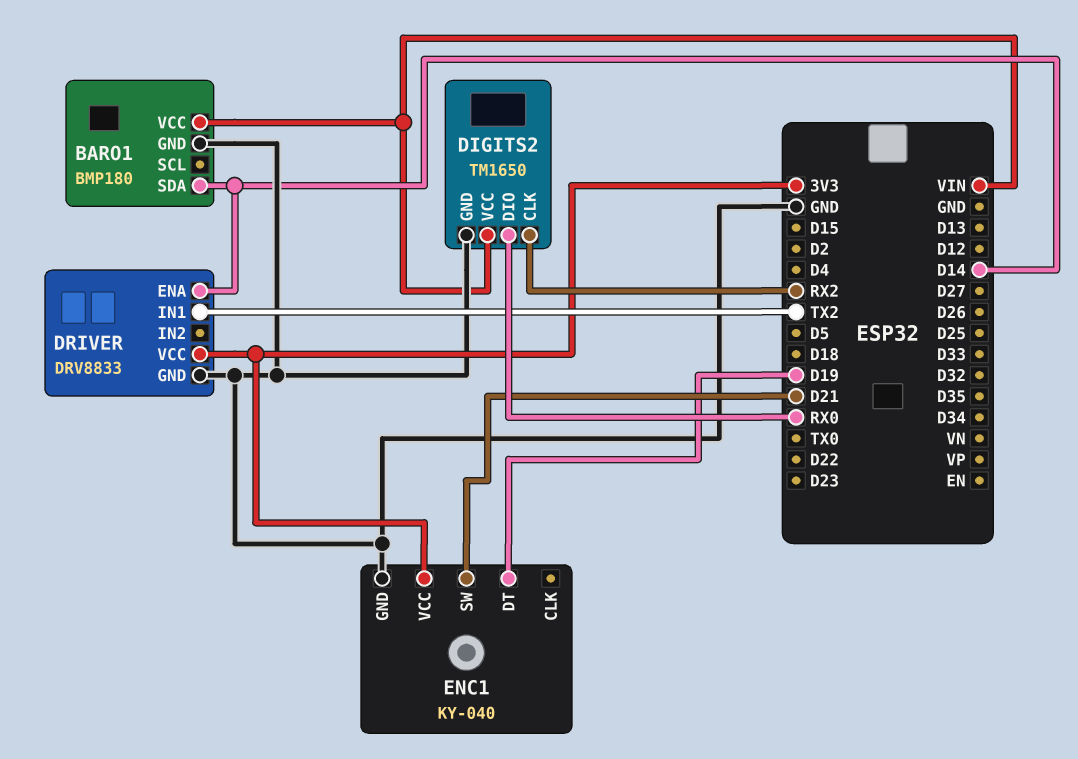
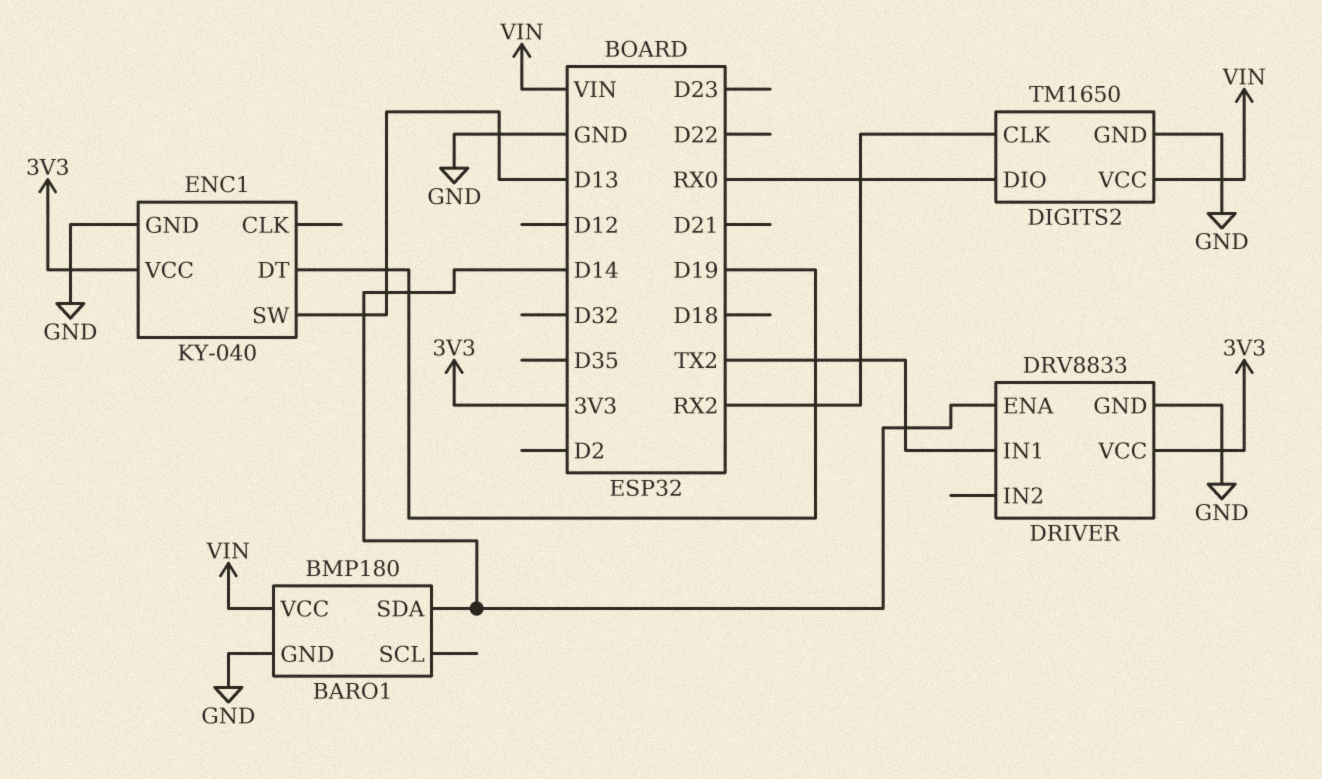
ENC1 pin SW: D21 -> D13

